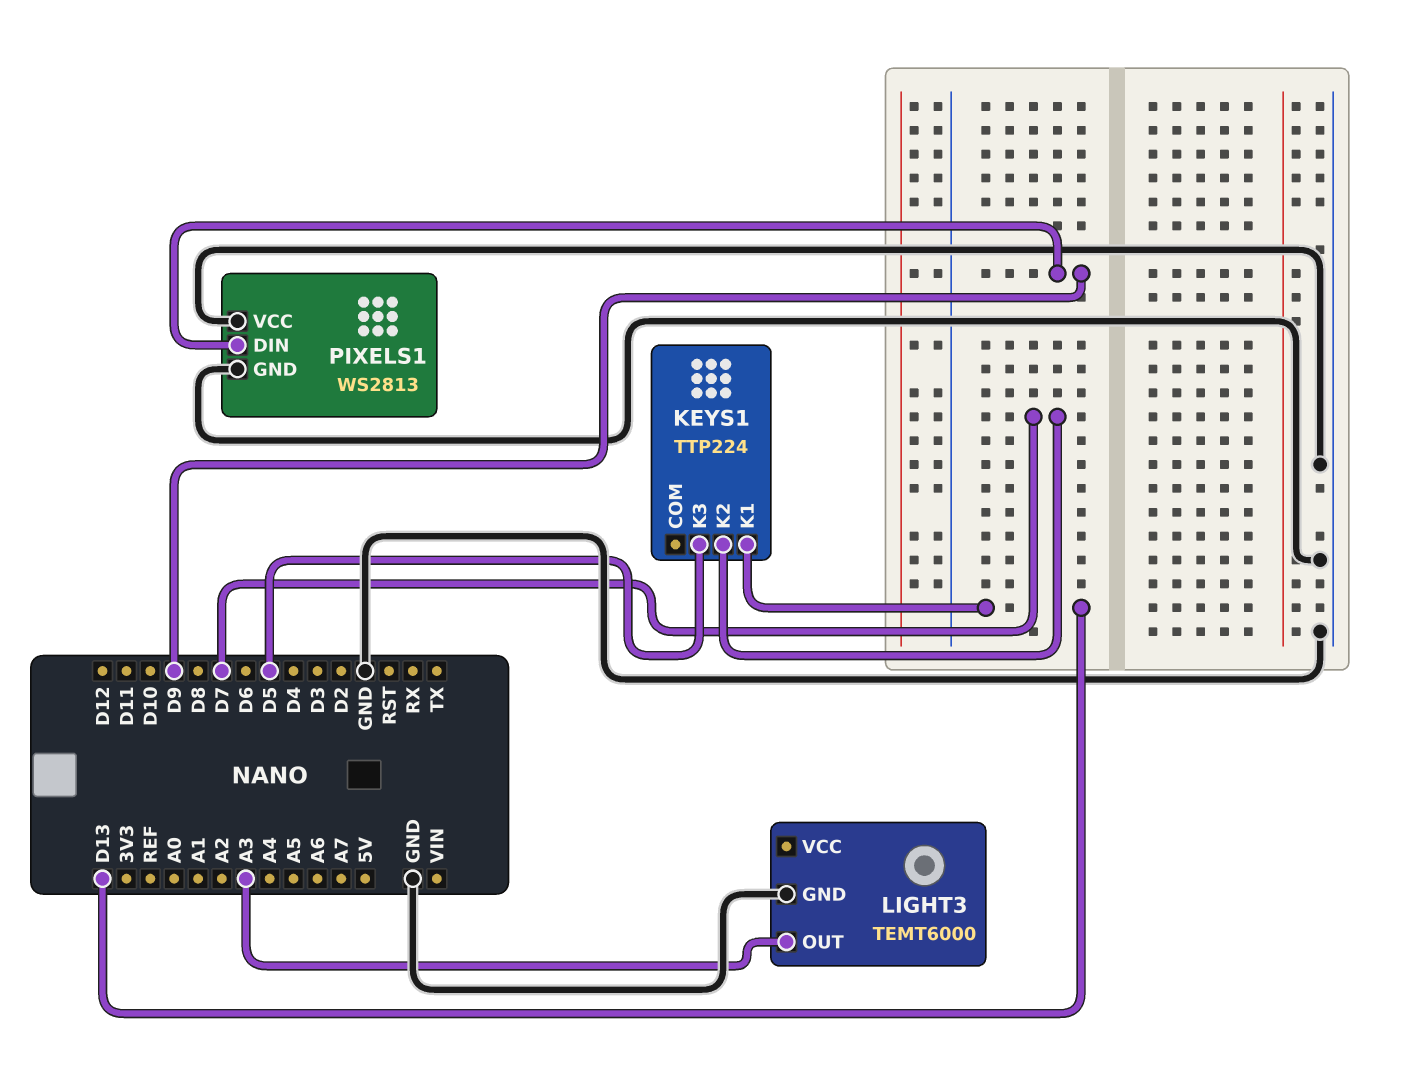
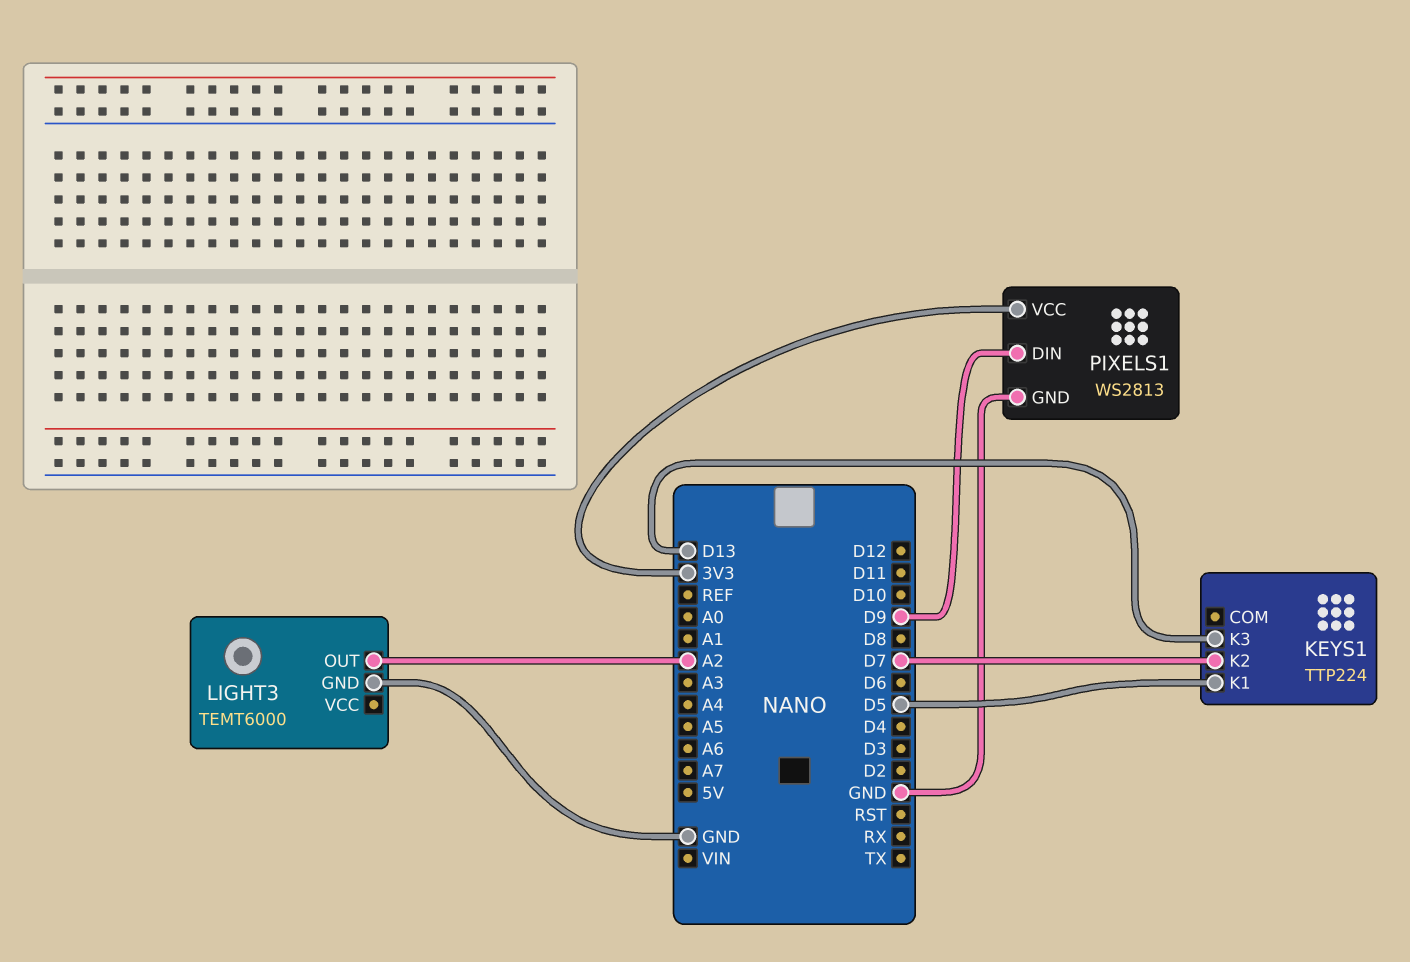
KEYS1 pin K1: D13 -> D5
KEYS1 pin K3: D5 -> D13
LIGHT3 pin OUT: A3 -> A2
PIXELS1 pin VCC: GND -> 3V3

